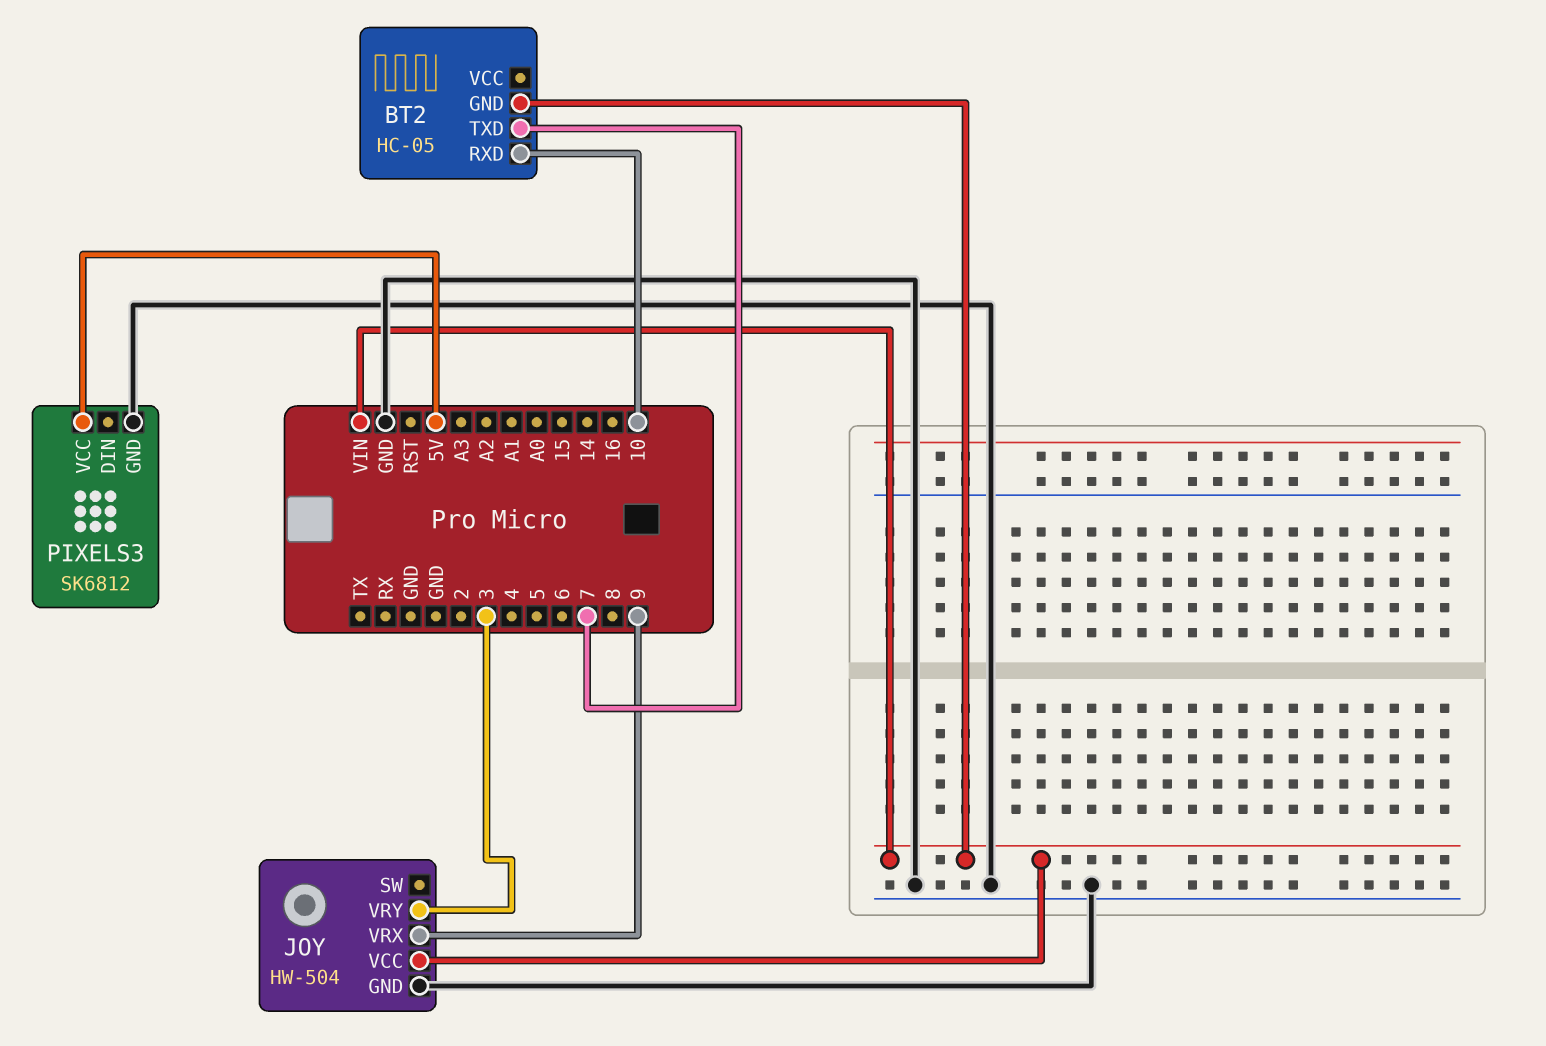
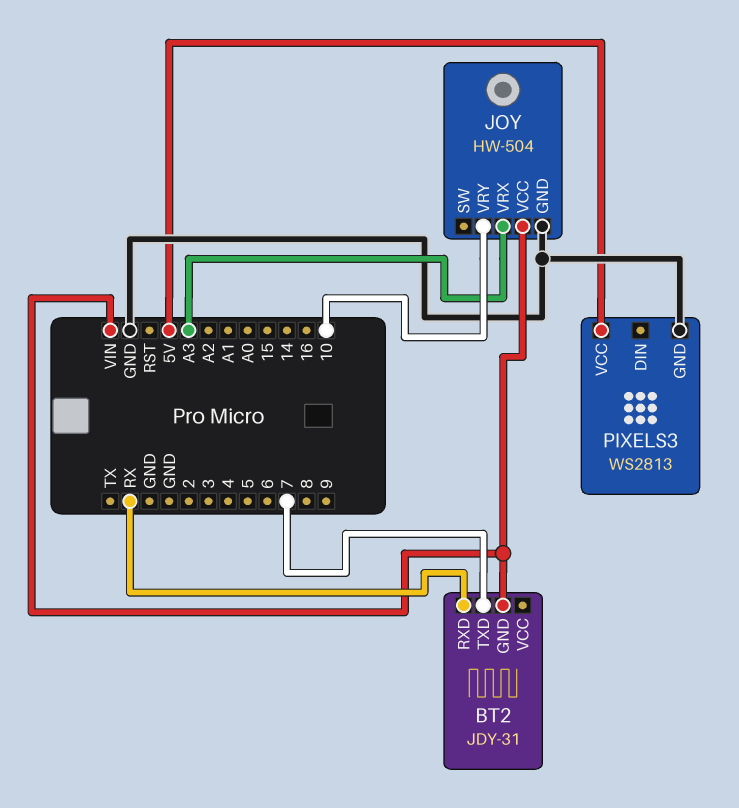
BT2: HC-05 -> JDY-31
BT2 pin RXD: 10 -> RX
JOY pin VRX: 9 -> A3
JOY pin VRY: 3 -> 10
PIXELS3: SK6812 -> WS2813

